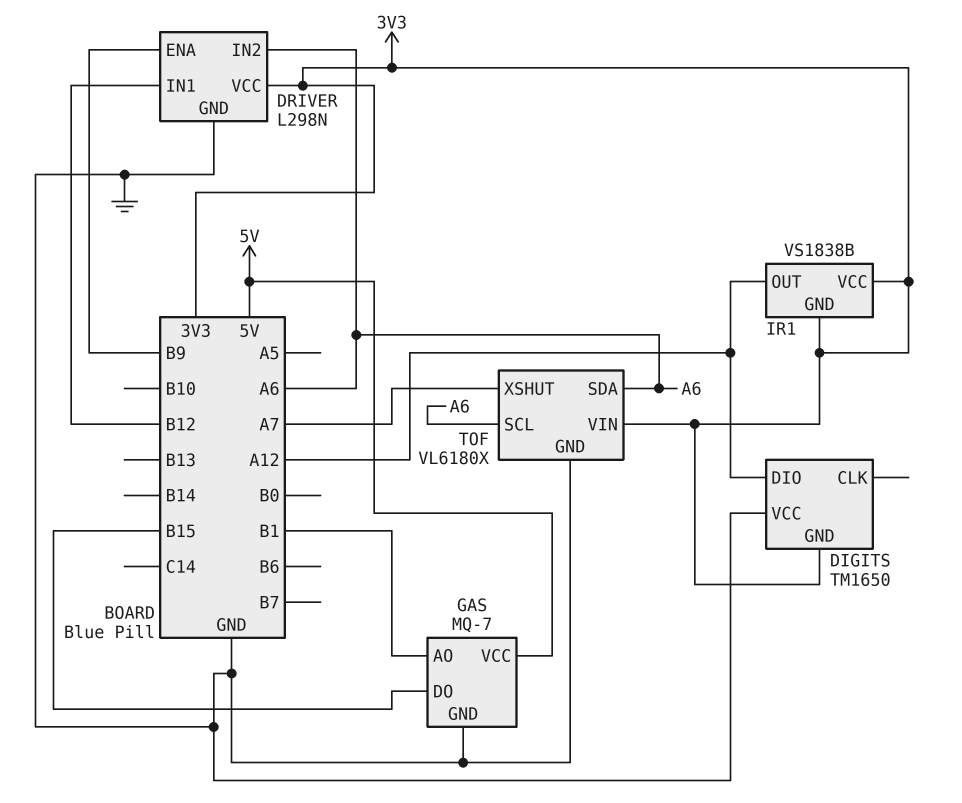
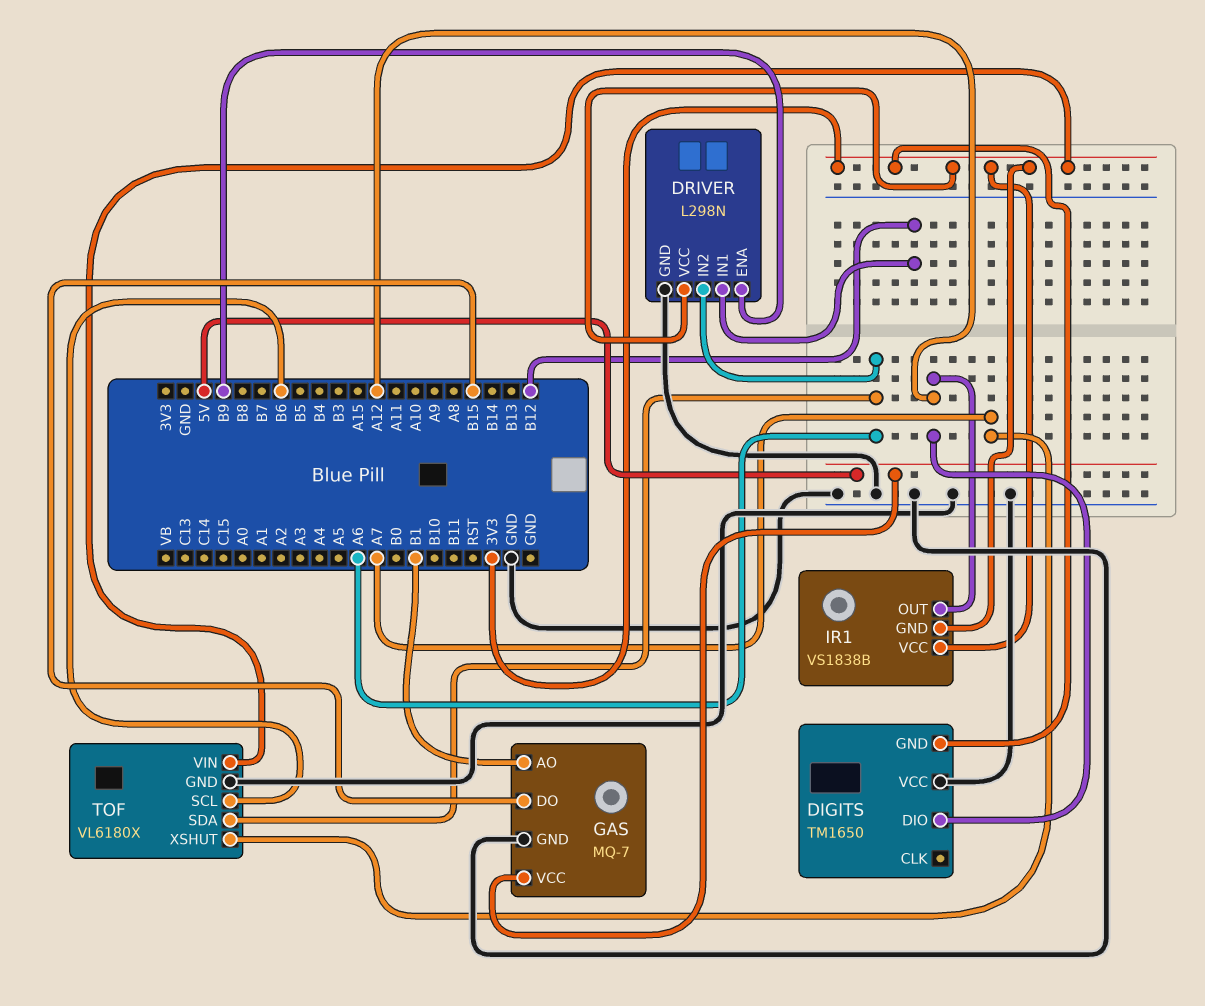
TOF pin SCL: A6 -> B6

